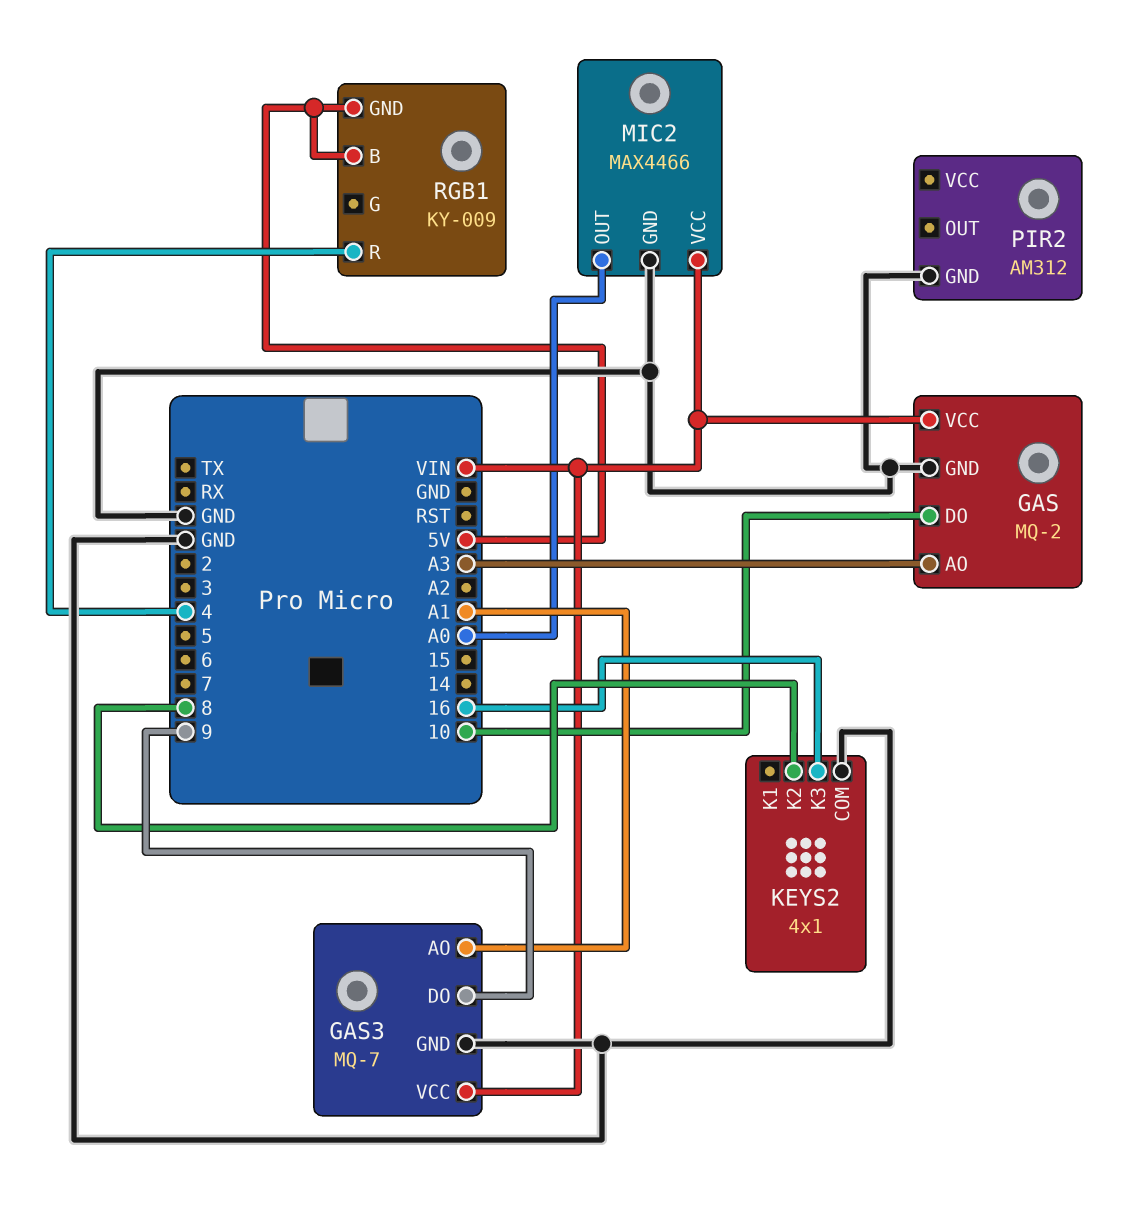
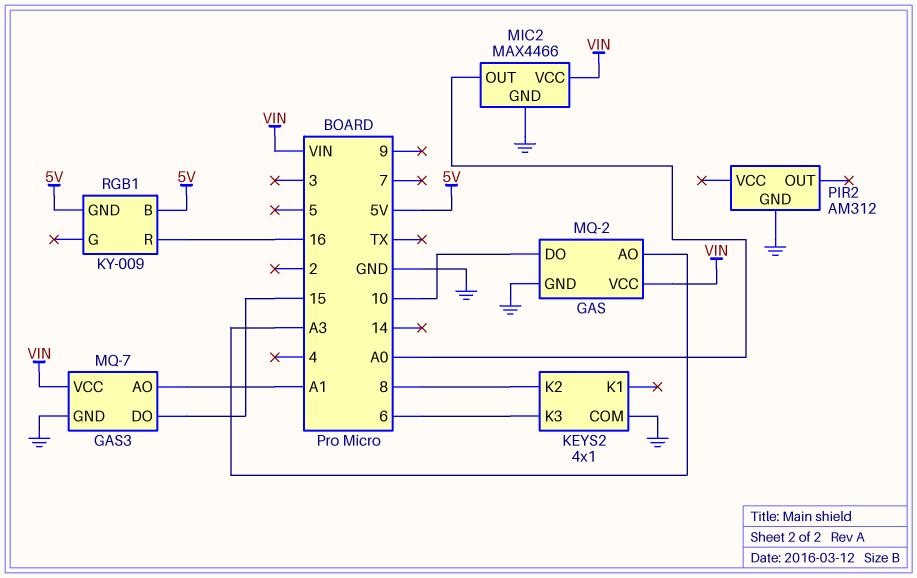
GAS3 pin DO: 9 -> 15
KEYS2 pin K3: 16 -> 6
RGB1 pin R: 4 -> 16

